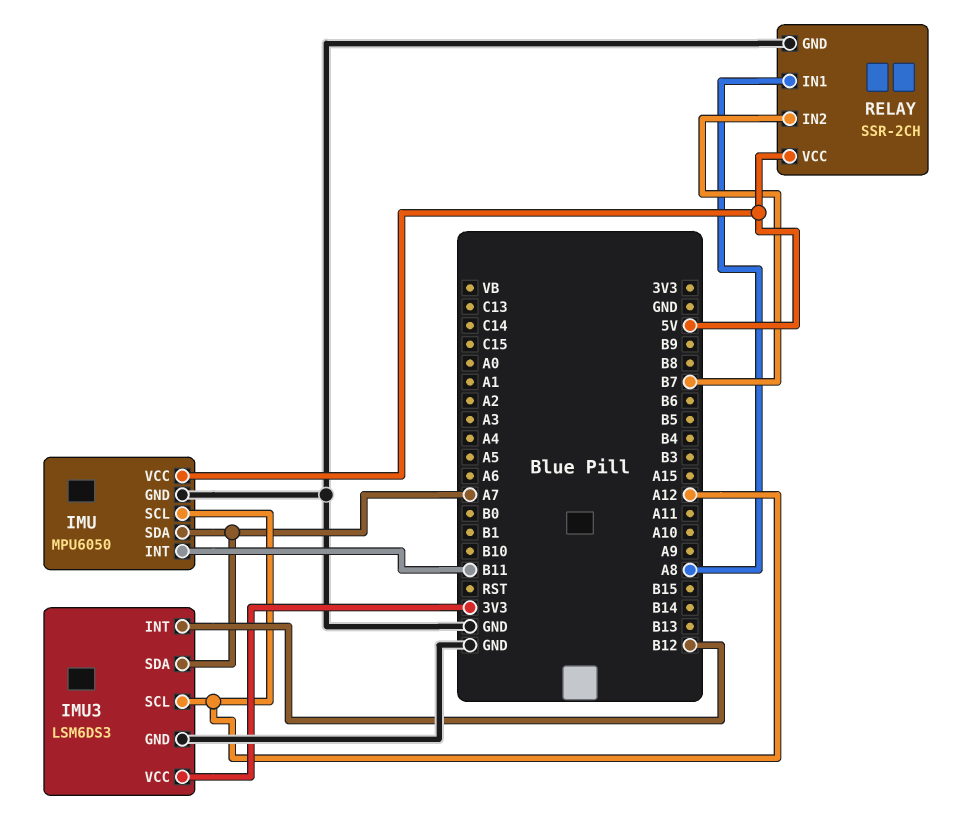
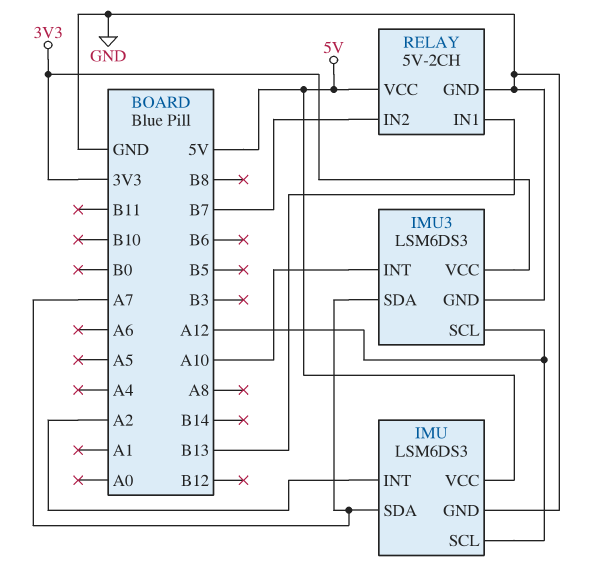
IMU: MPU6050 -> LSM6DS3
IMU pin INT: B11 -> A2
IMU3 pin INT: B12 -> A10
RELAY: SSR-2CH -> 5V-2CH
RELAY pin IN1: A8 -> B13

